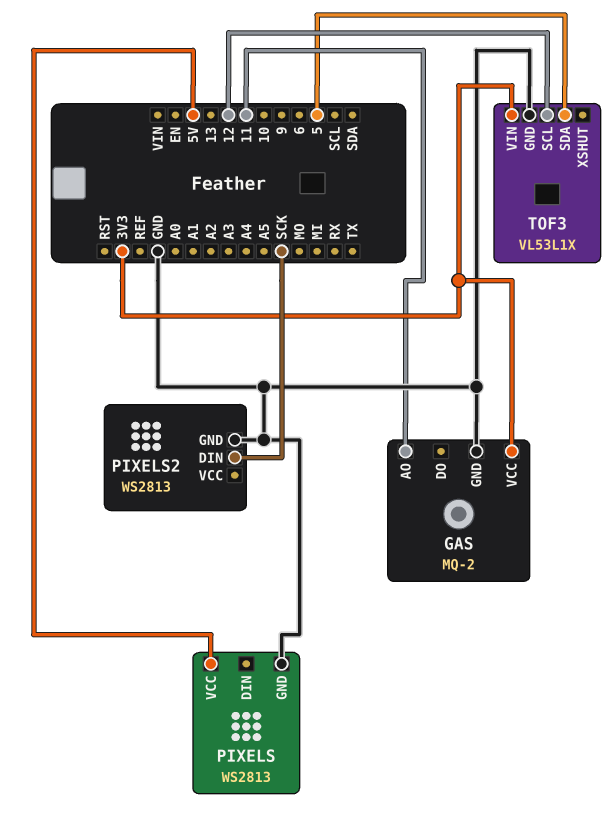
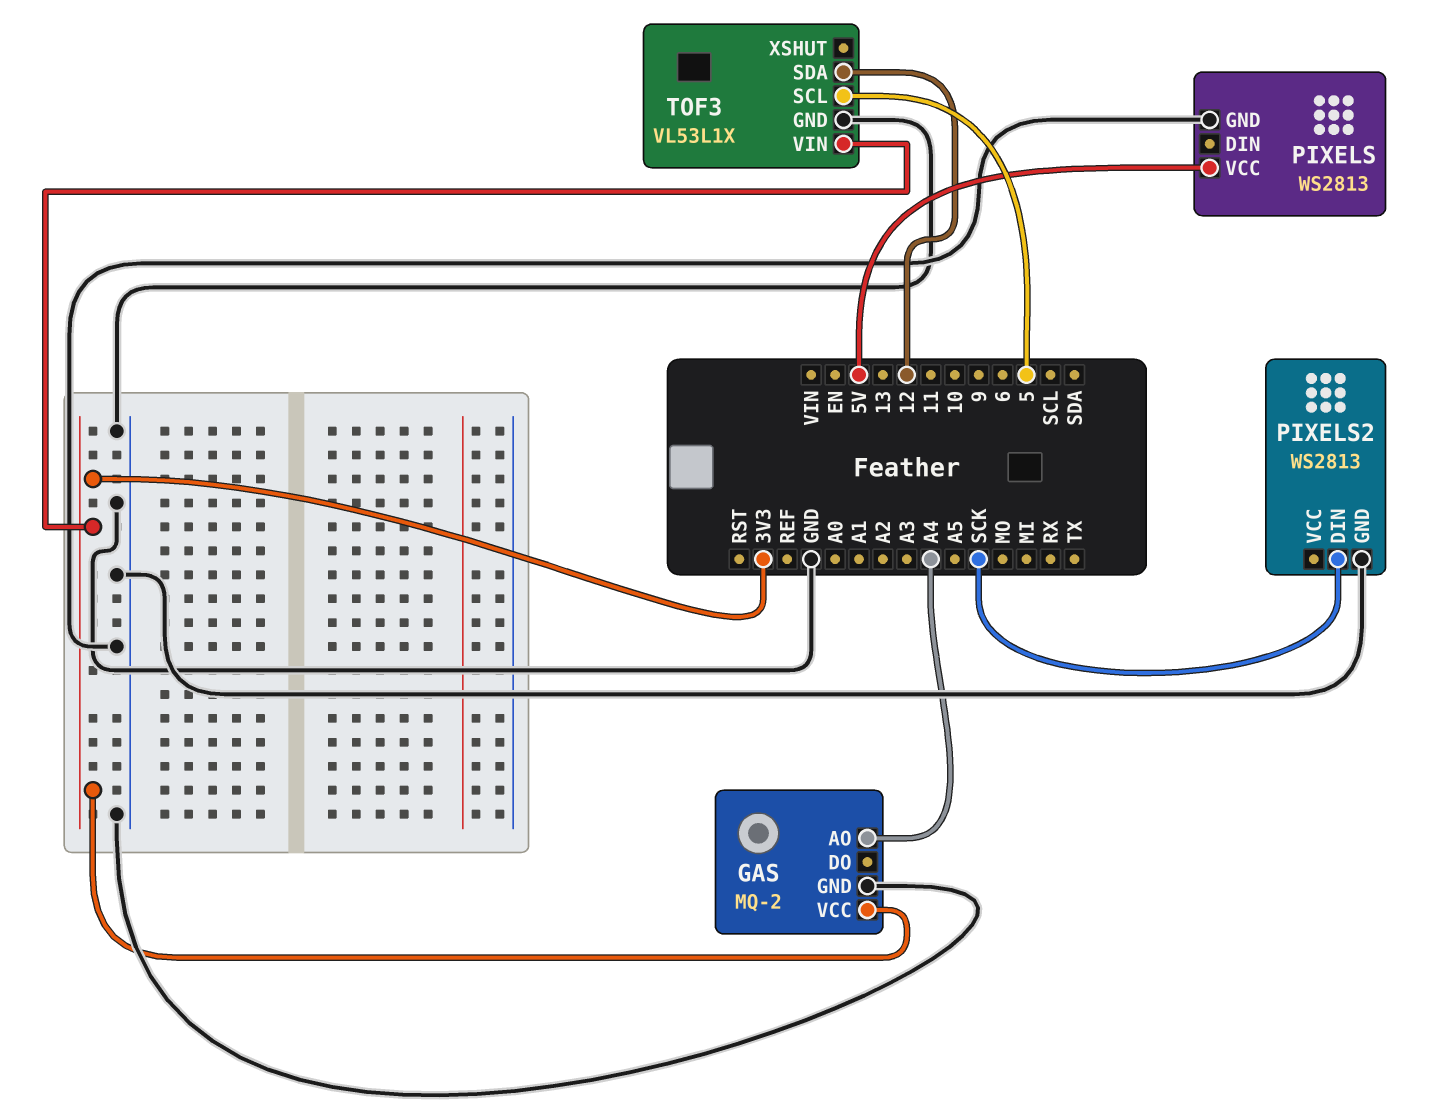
GAS pin AO: 11 -> A4
TOF3 pin SCL: 12 -> 5
TOF3 pin SDA: 5 -> 12

